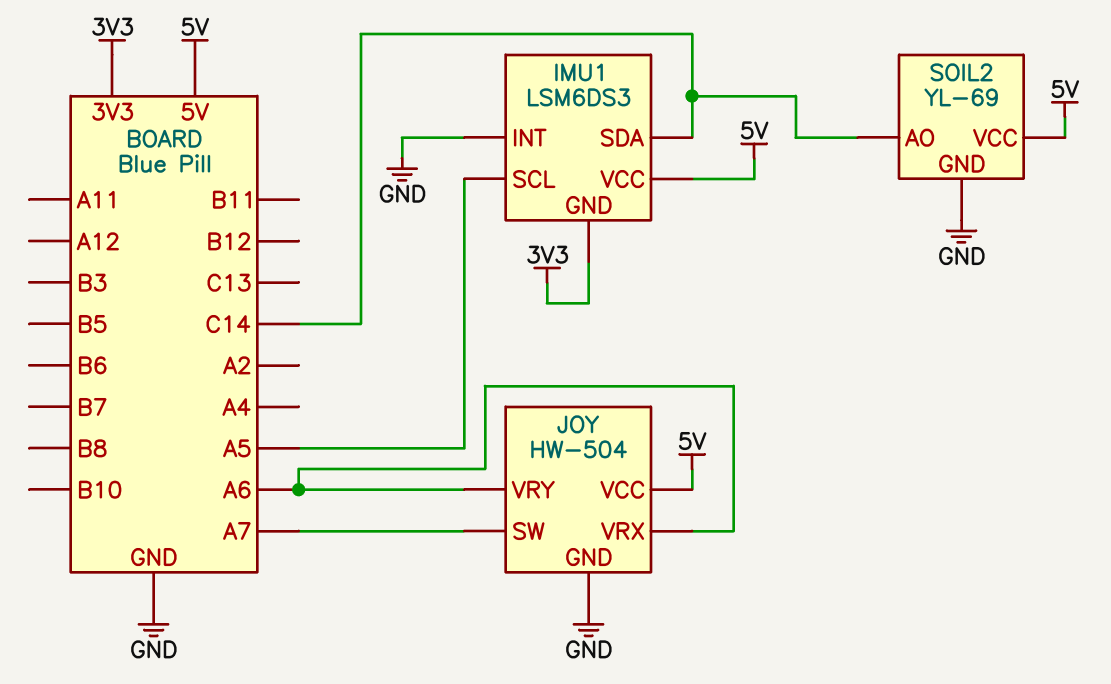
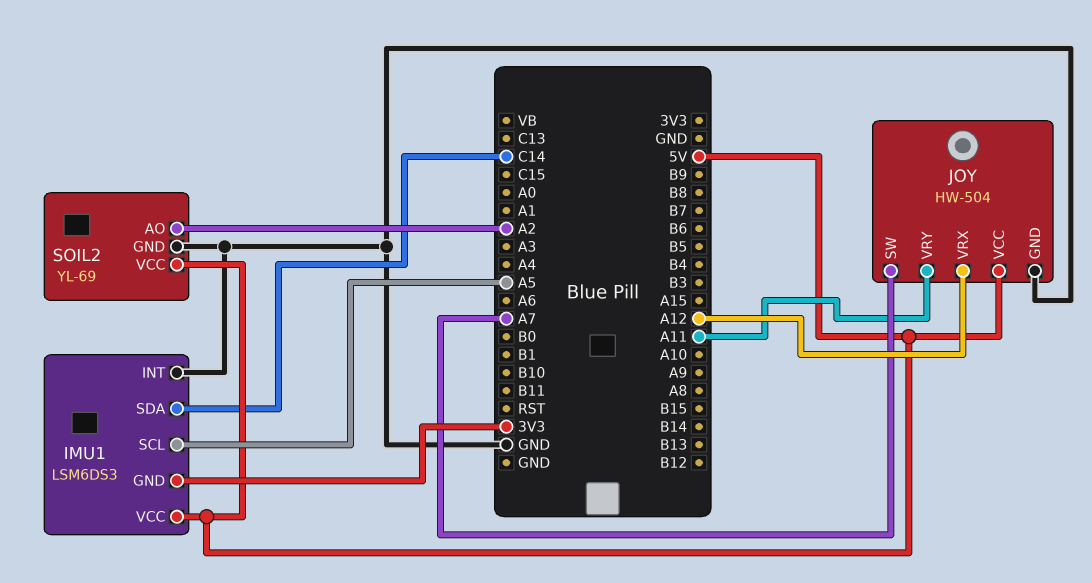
JOY pin VRX: A6 -> A12
JOY pin VRY: A6 -> A11
SOIL2 pin AO: C14 -> A2

